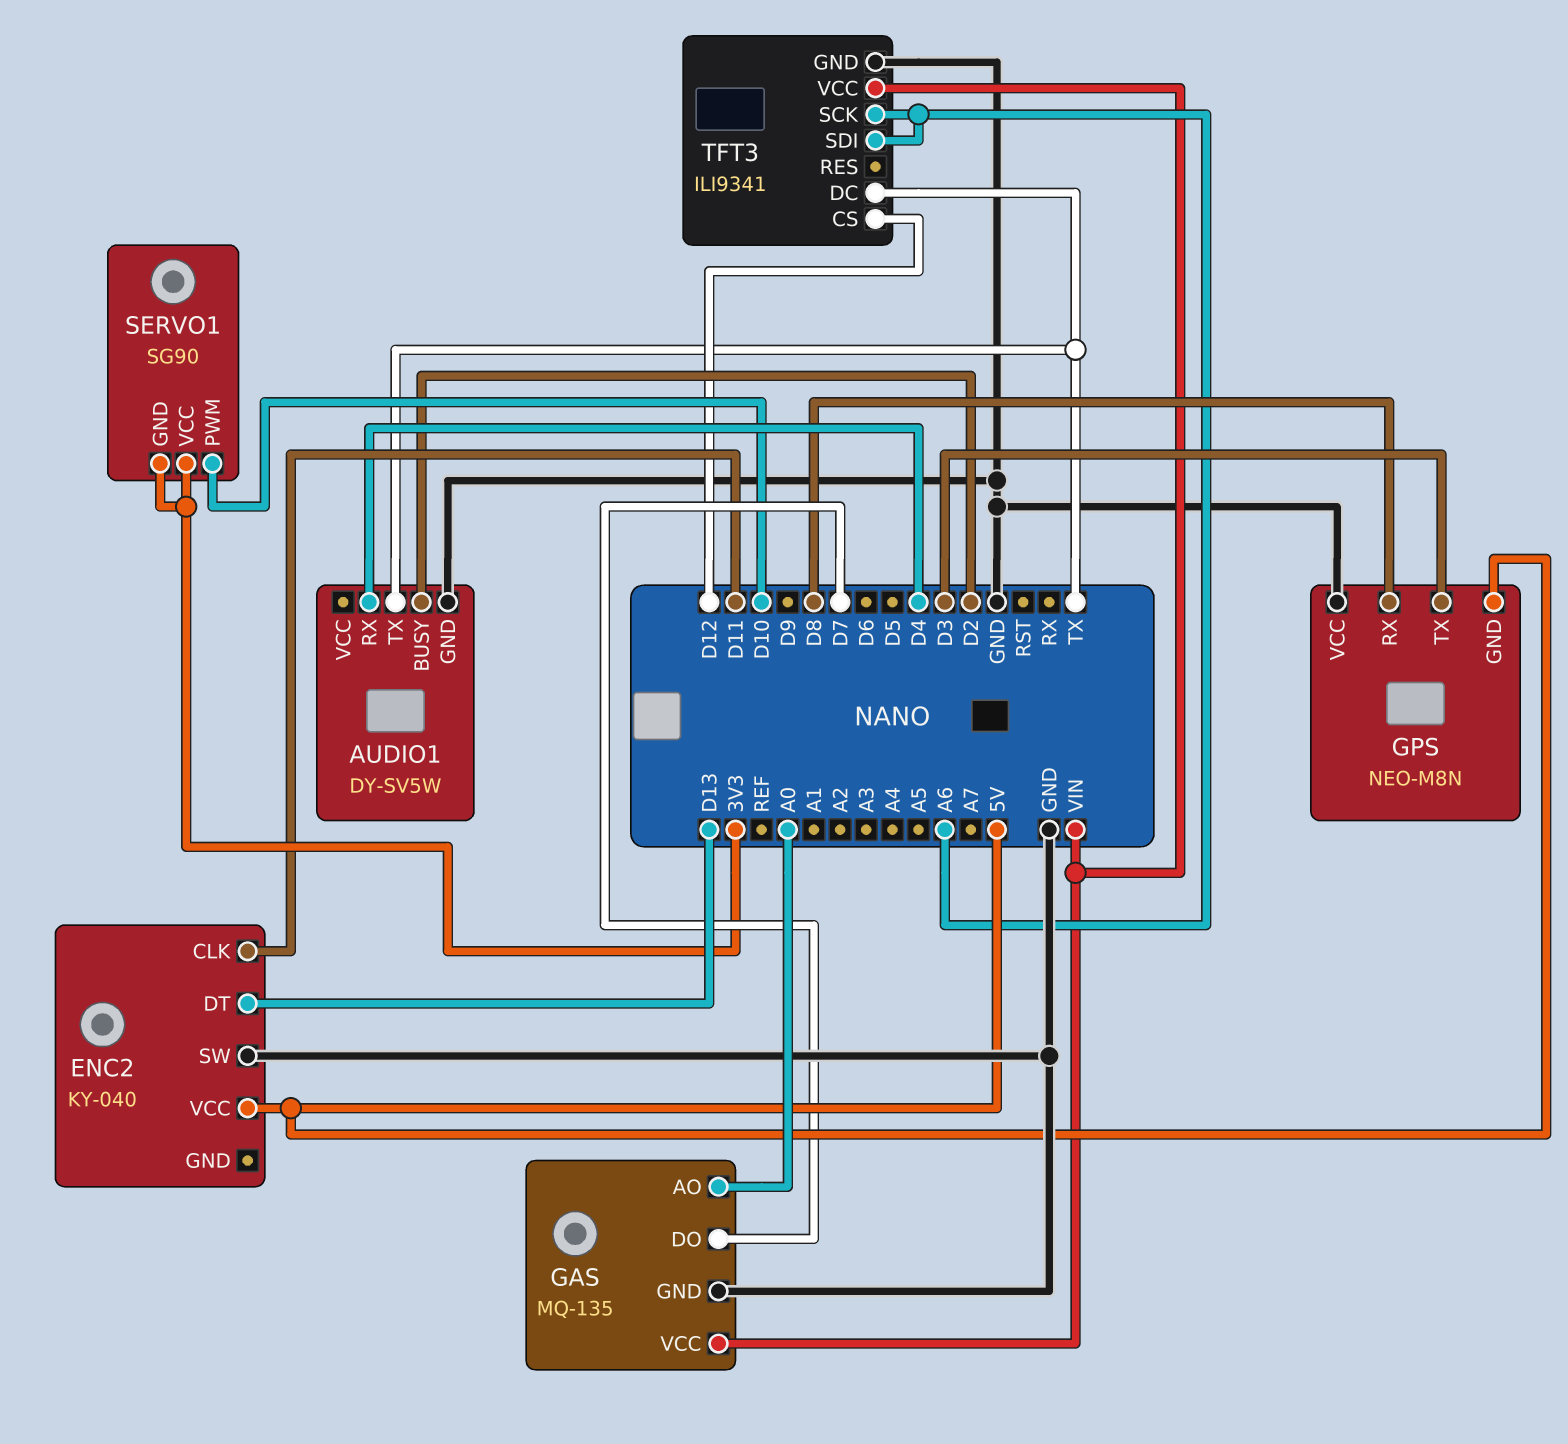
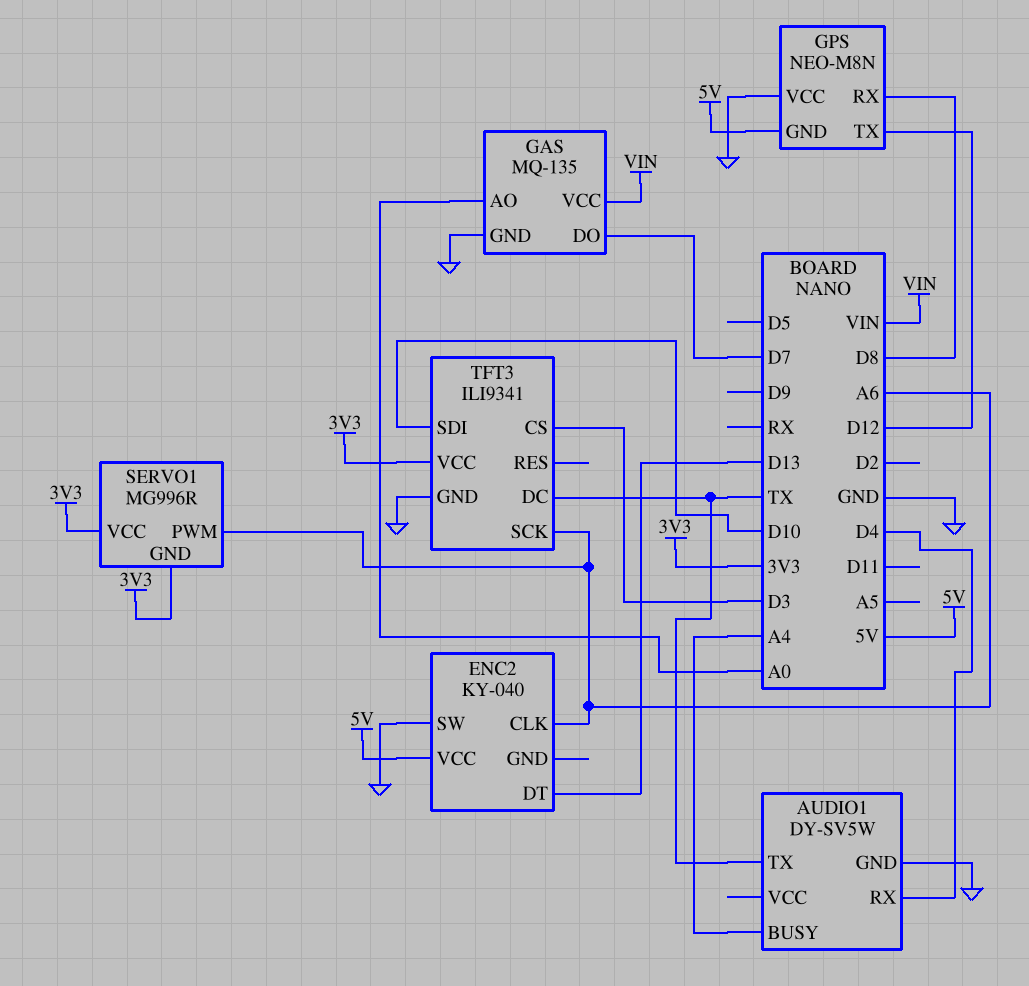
AUDIO1 pin BUSY: D2 -> A4
ENC2 pin CLK: D11 -> A6
GPS pin TX: D3 -> D12
SERVO1: SG90 -> MG996R
SERVO1 pin PWM: D10 -> A6
TFT3 pin CS: D12 -> D3
TFT3 pin SDI: A6 -> D10
TFT3 pin VCC: VIN -> 3V3

